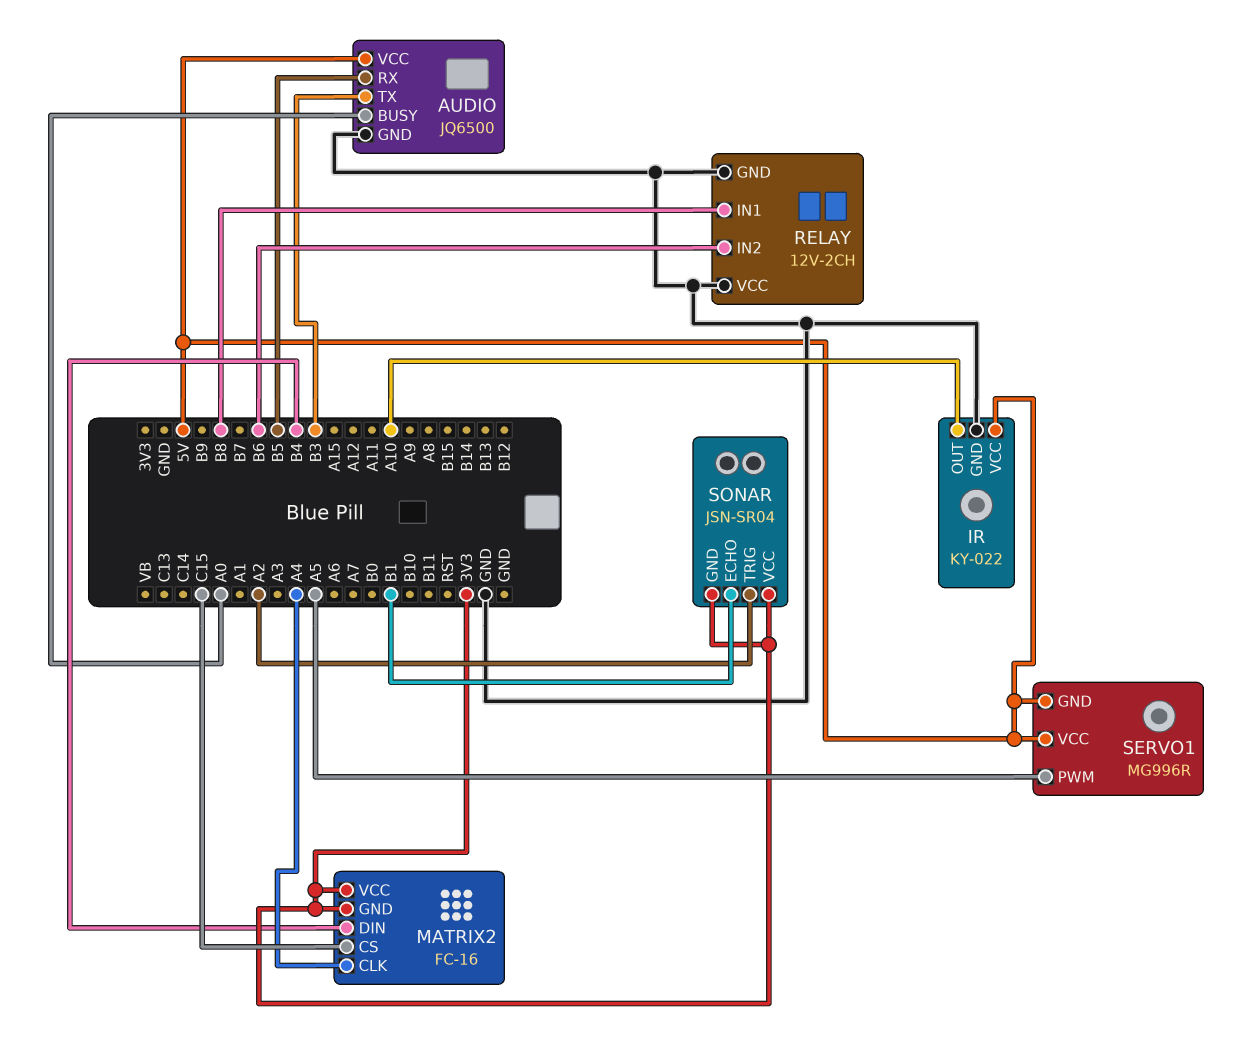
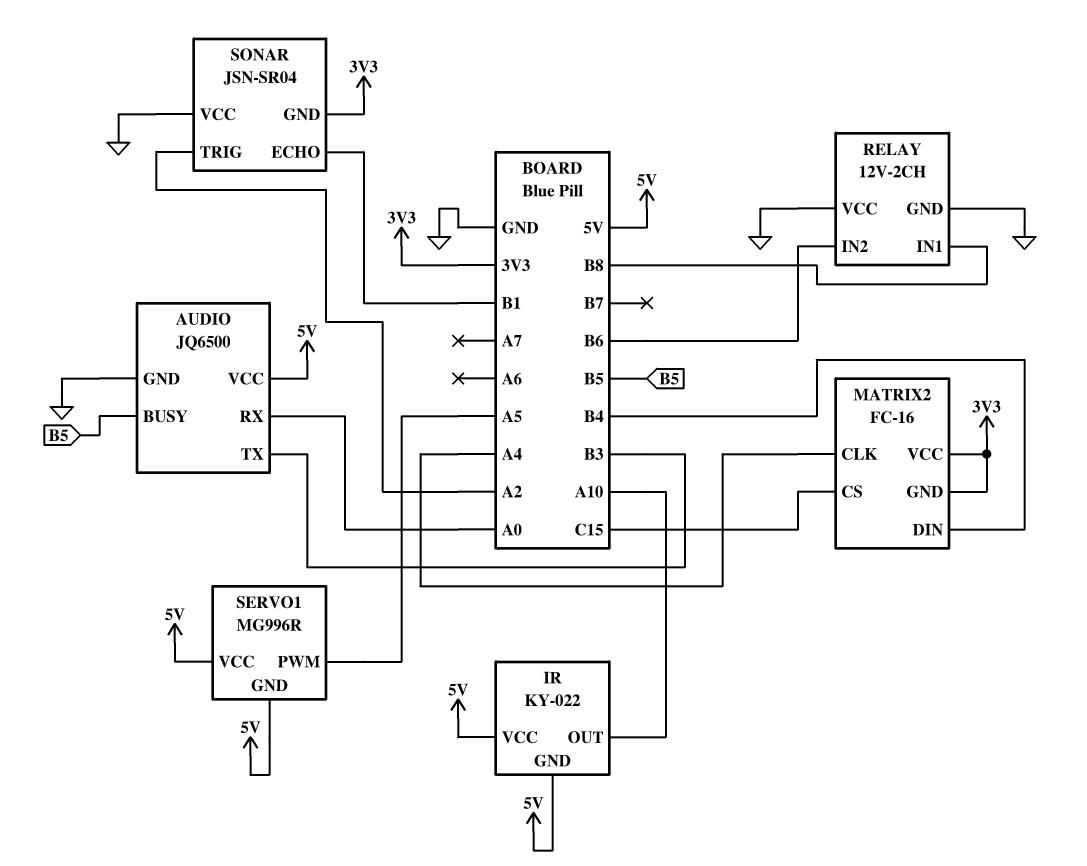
AUDIO pin BUSY: A0 -> B5
AUDIO pin RX: B5 -> A0
IR pin GND: GND -> 5V
SONAR pin VCC: 3V3 -> GND

